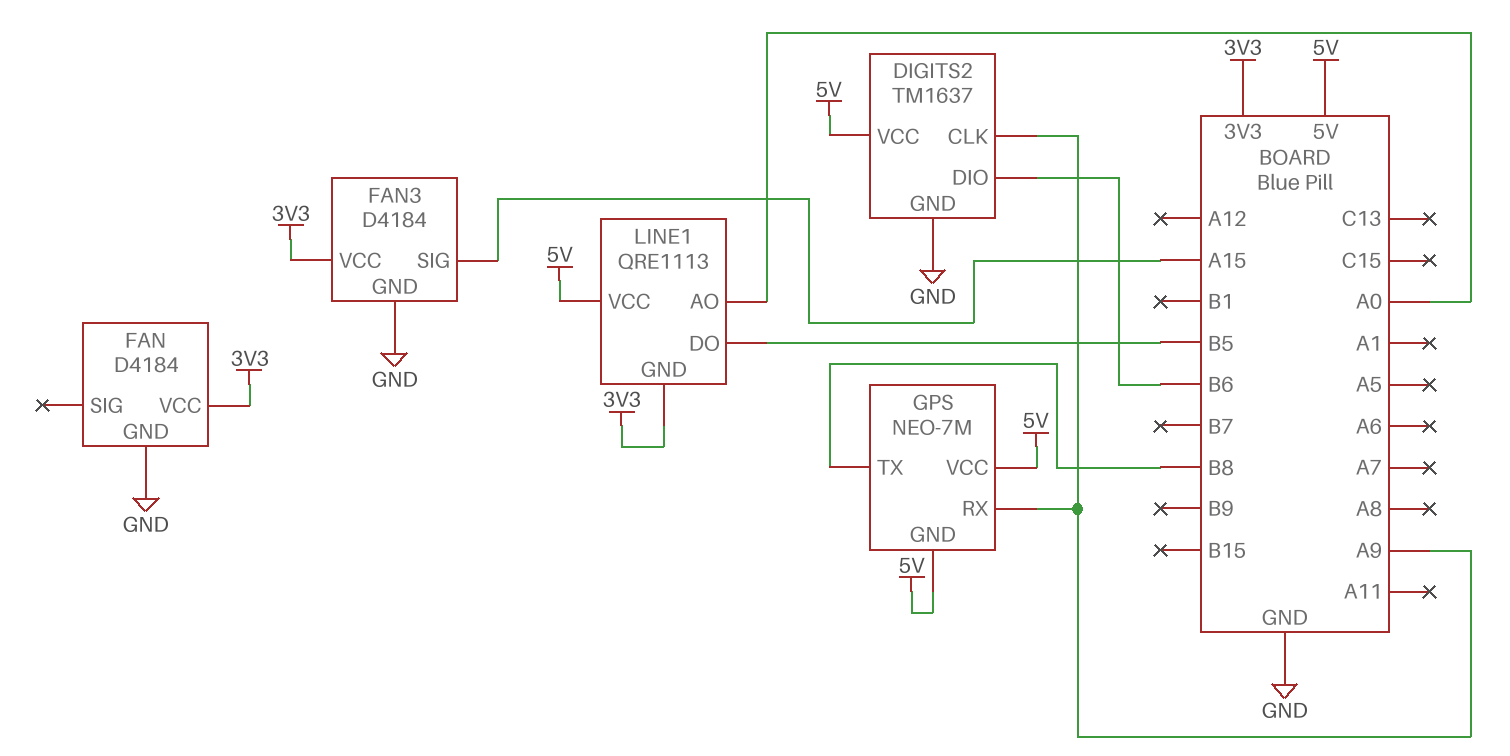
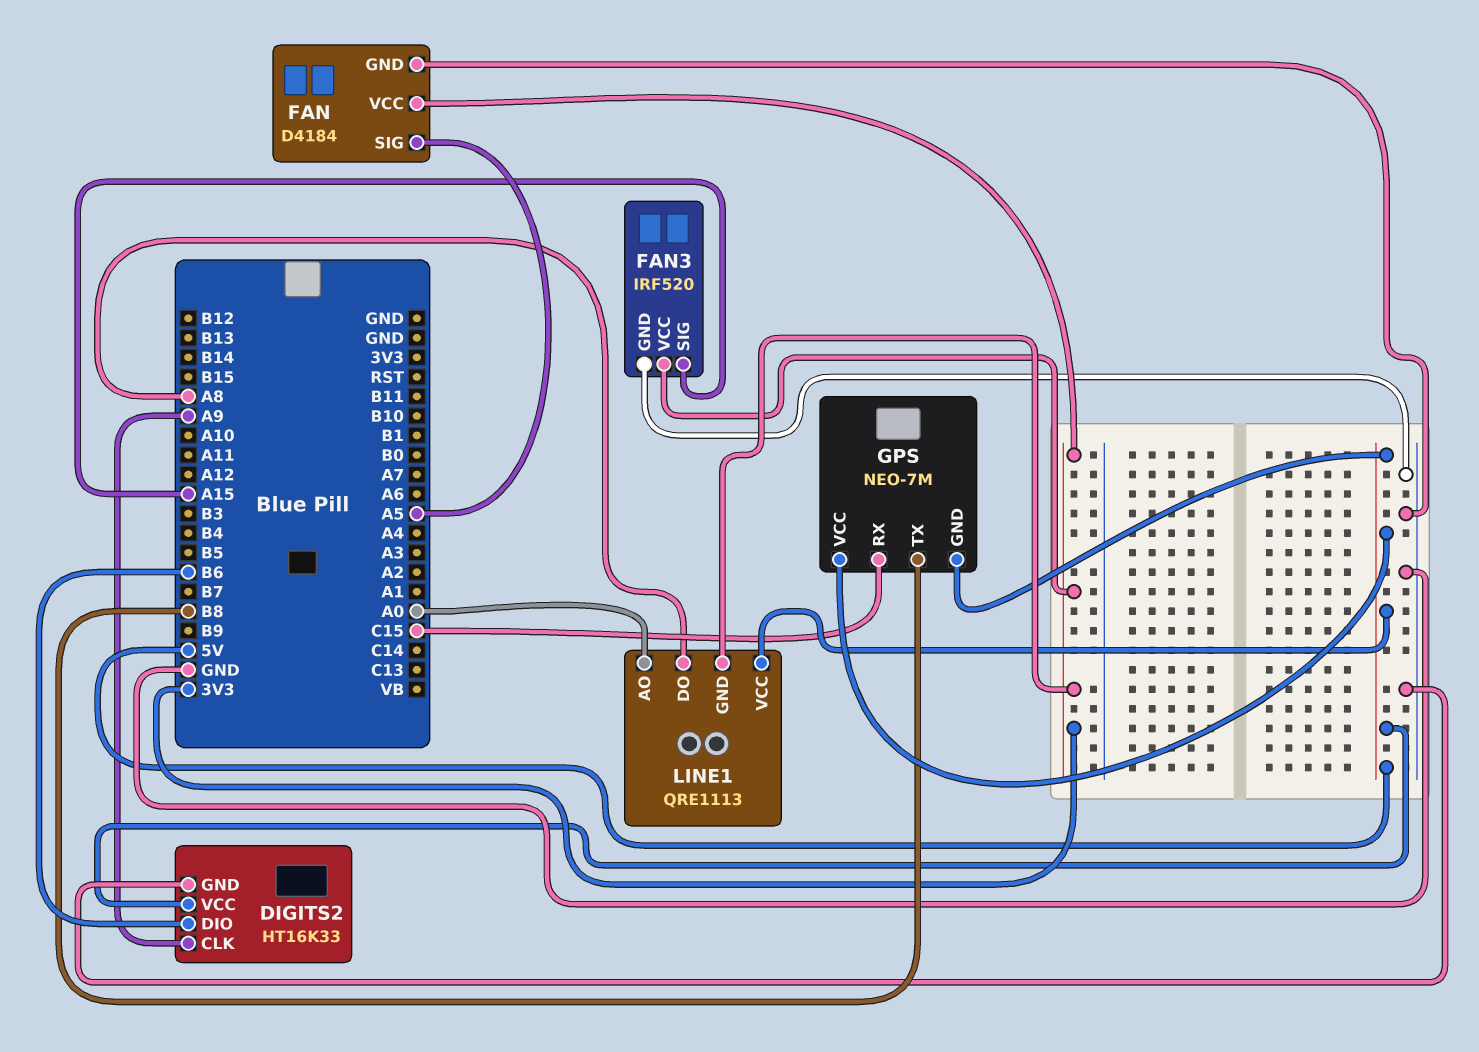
DIGITS2: TM1637 -> HT16K33
FAN pin SIG: none -> A5
FAN3: D4184 -> IRF520
GPS pin RX: A9 -> C15
LINE1 pin DO: B5 -> A8

